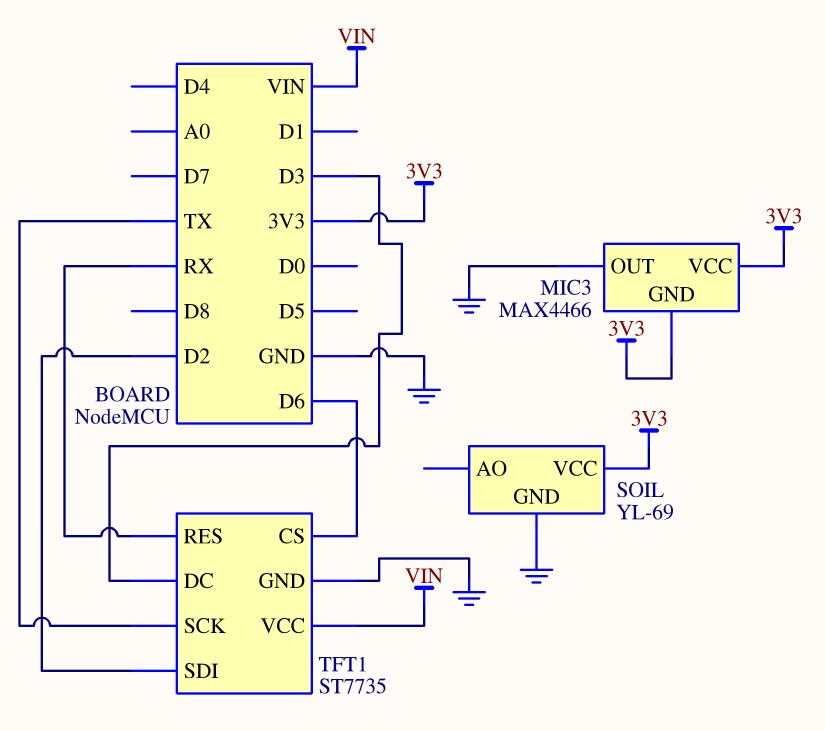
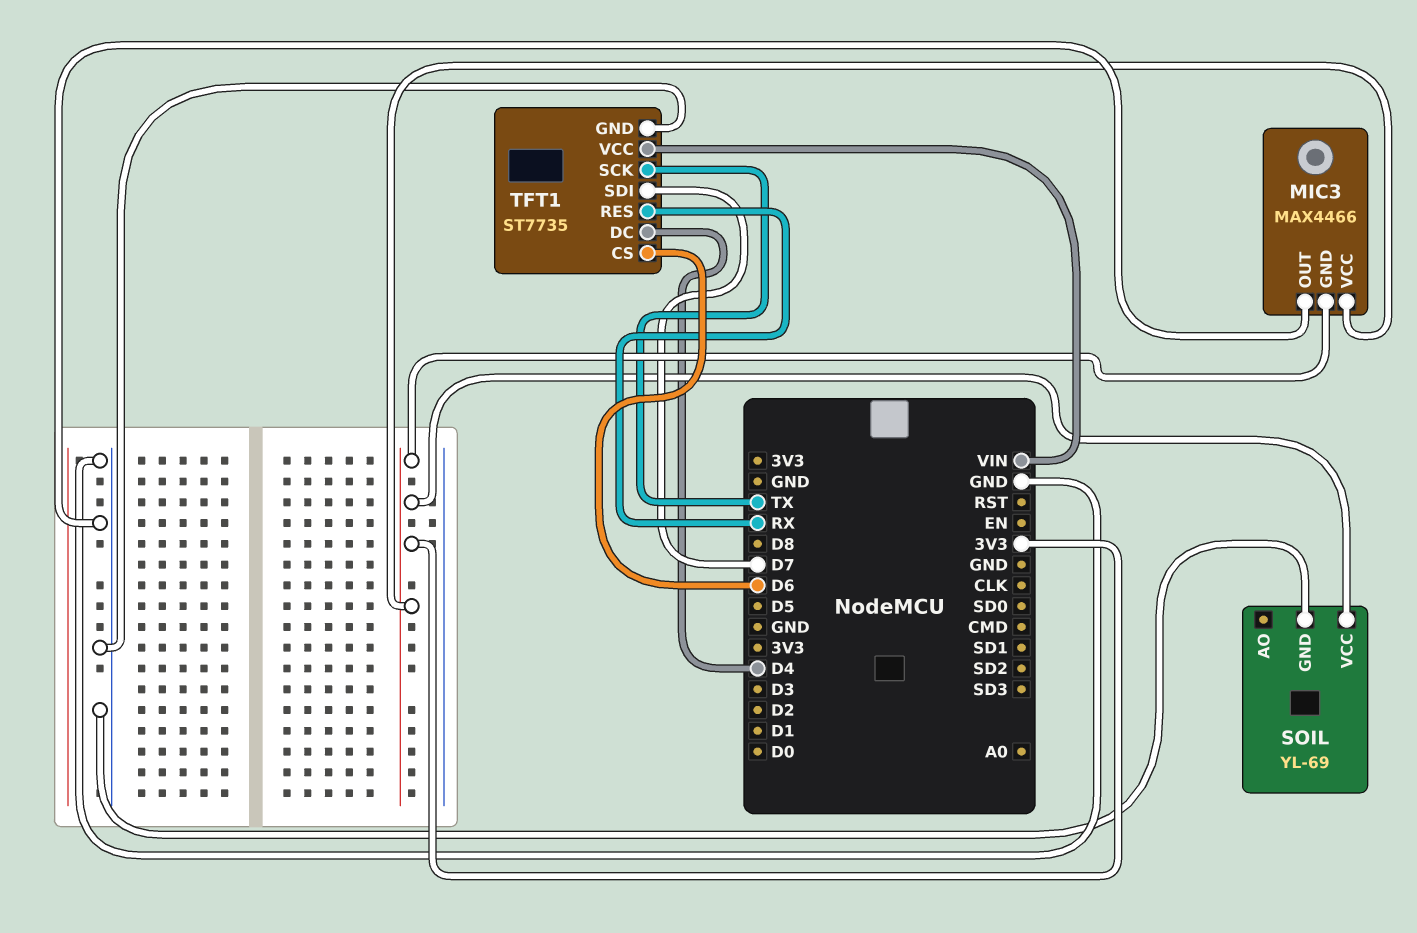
TFT1 pin DC: D3 -> D4
TFT1 pin SDI: D2 -> D7

